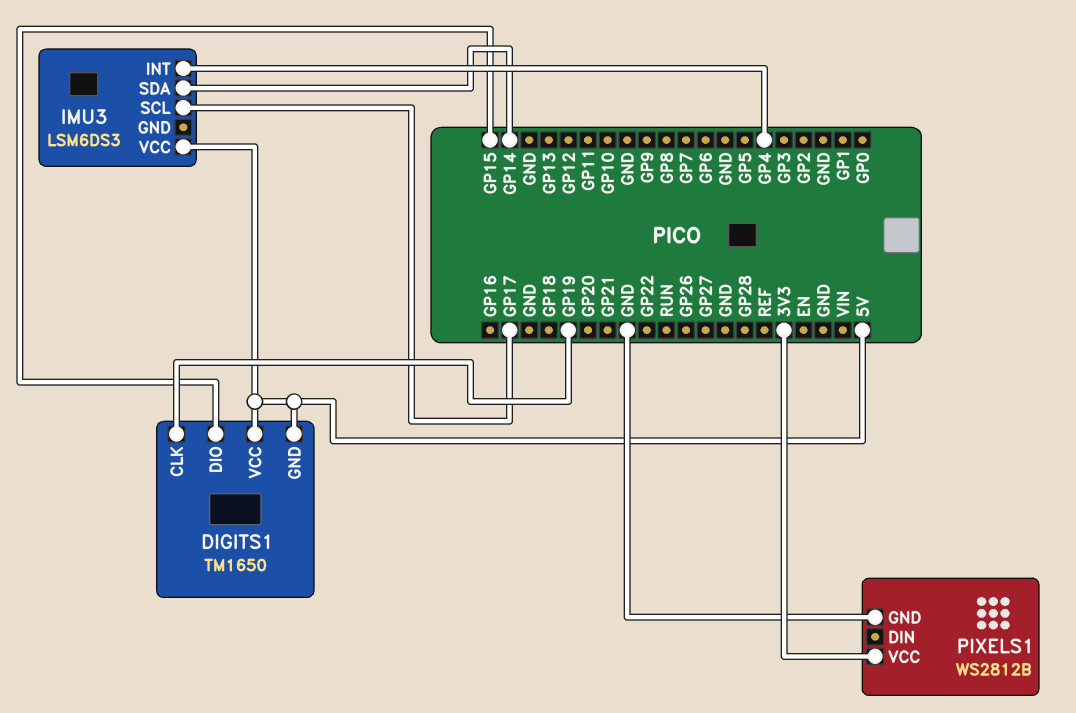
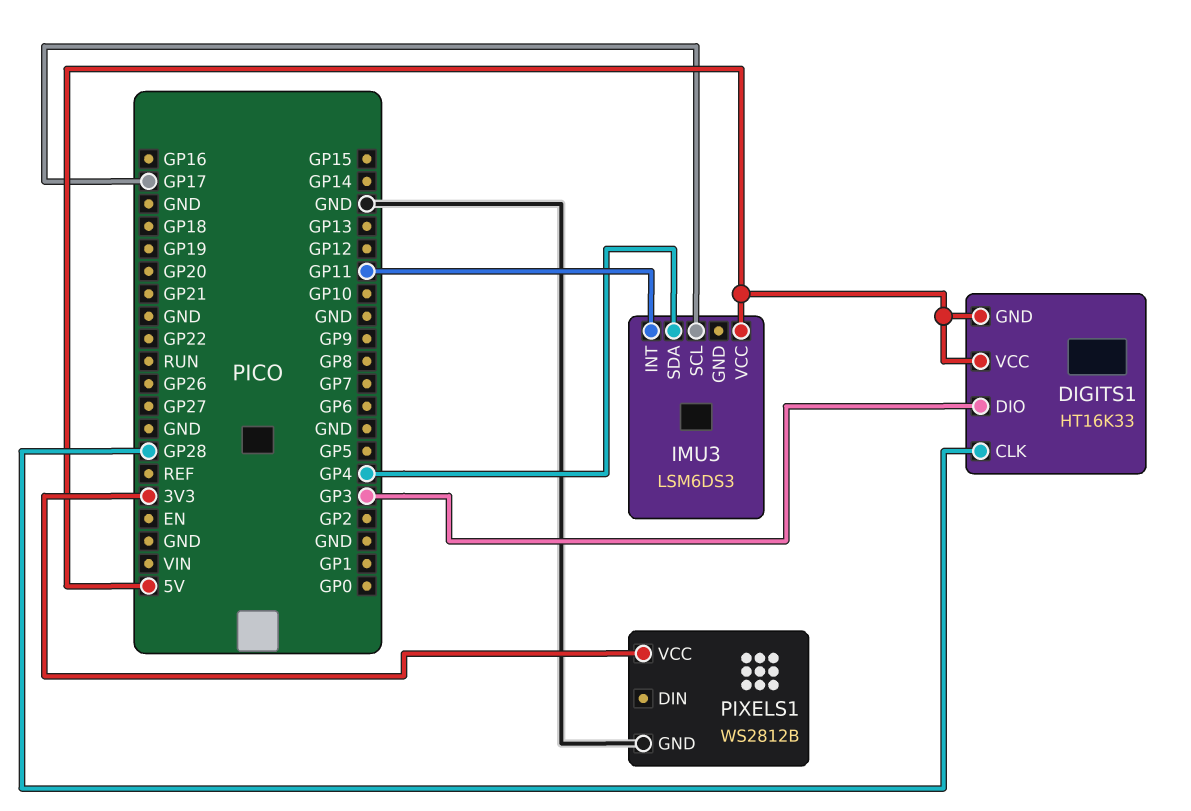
DIGITS1: TM1650 -> HT16K33
DIGITS1 pin CLK: GP19 -> GP28
DIGITS1 pin DIO: GP15 -> GP3
IMU3 pin INT: GP4 -> GP11
IMU3 pin SDA: GP14 -> GP4

